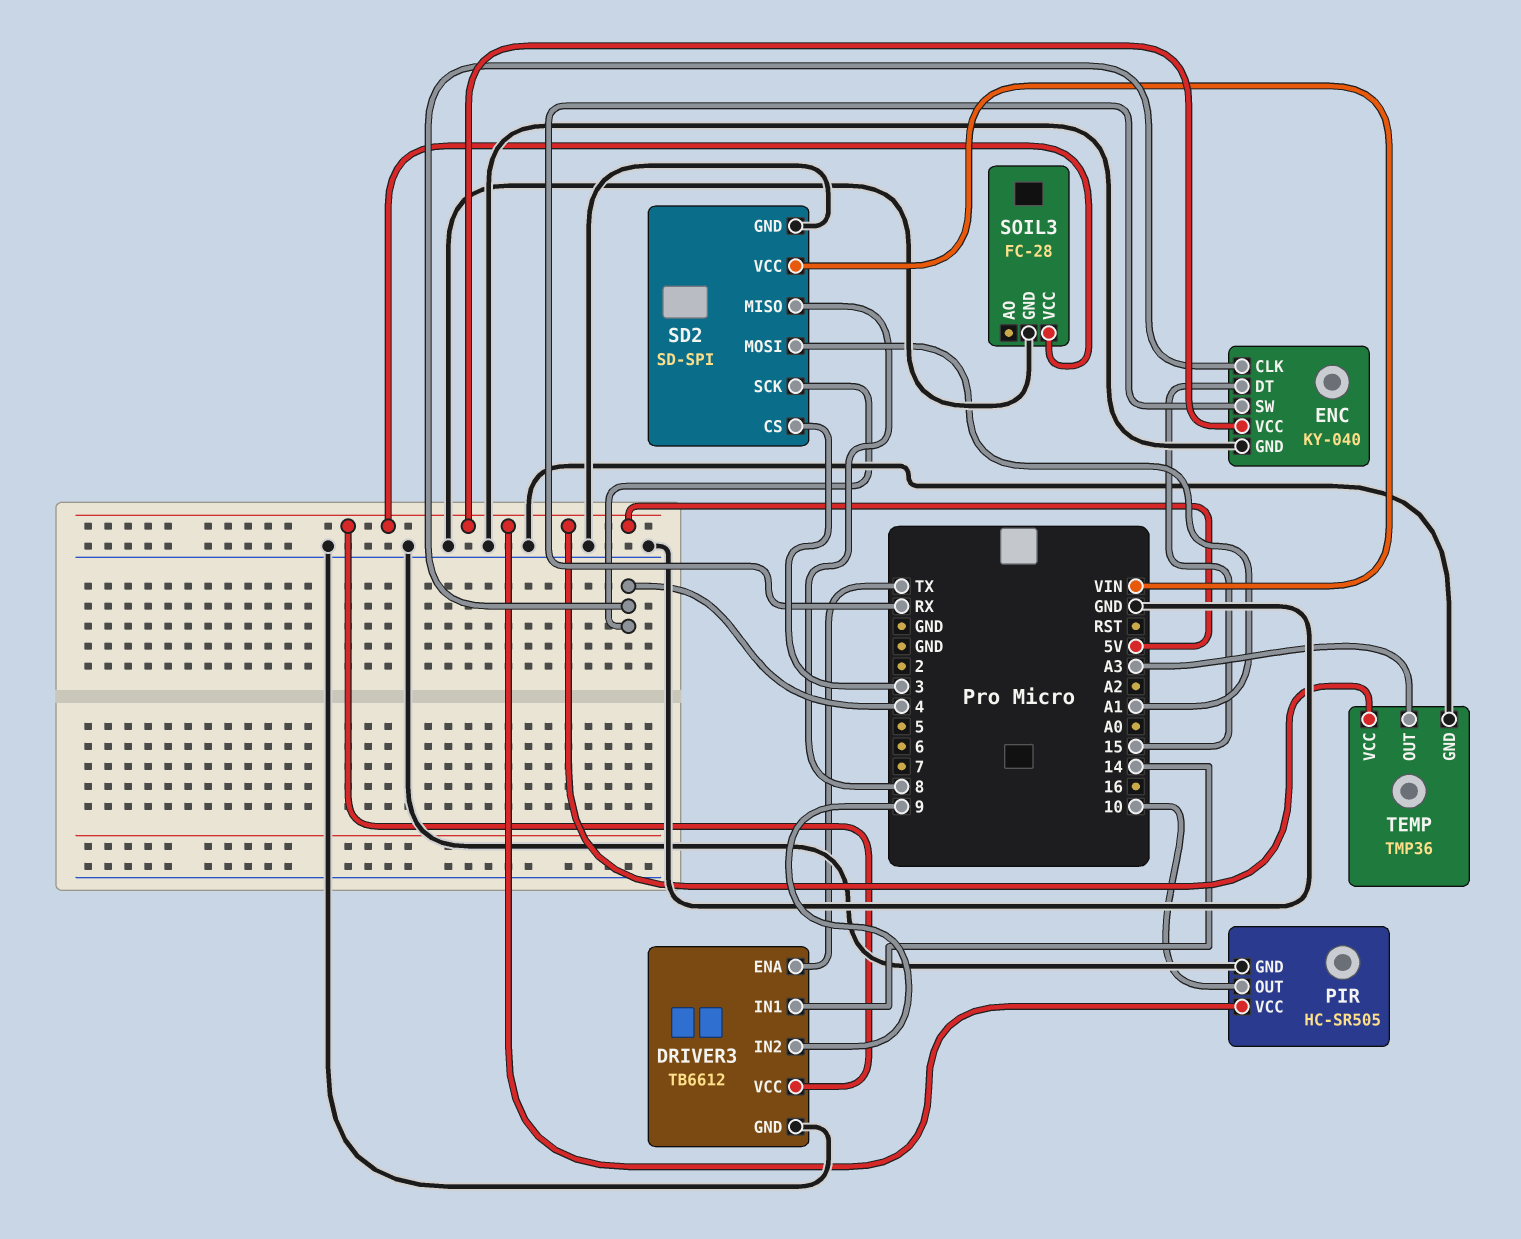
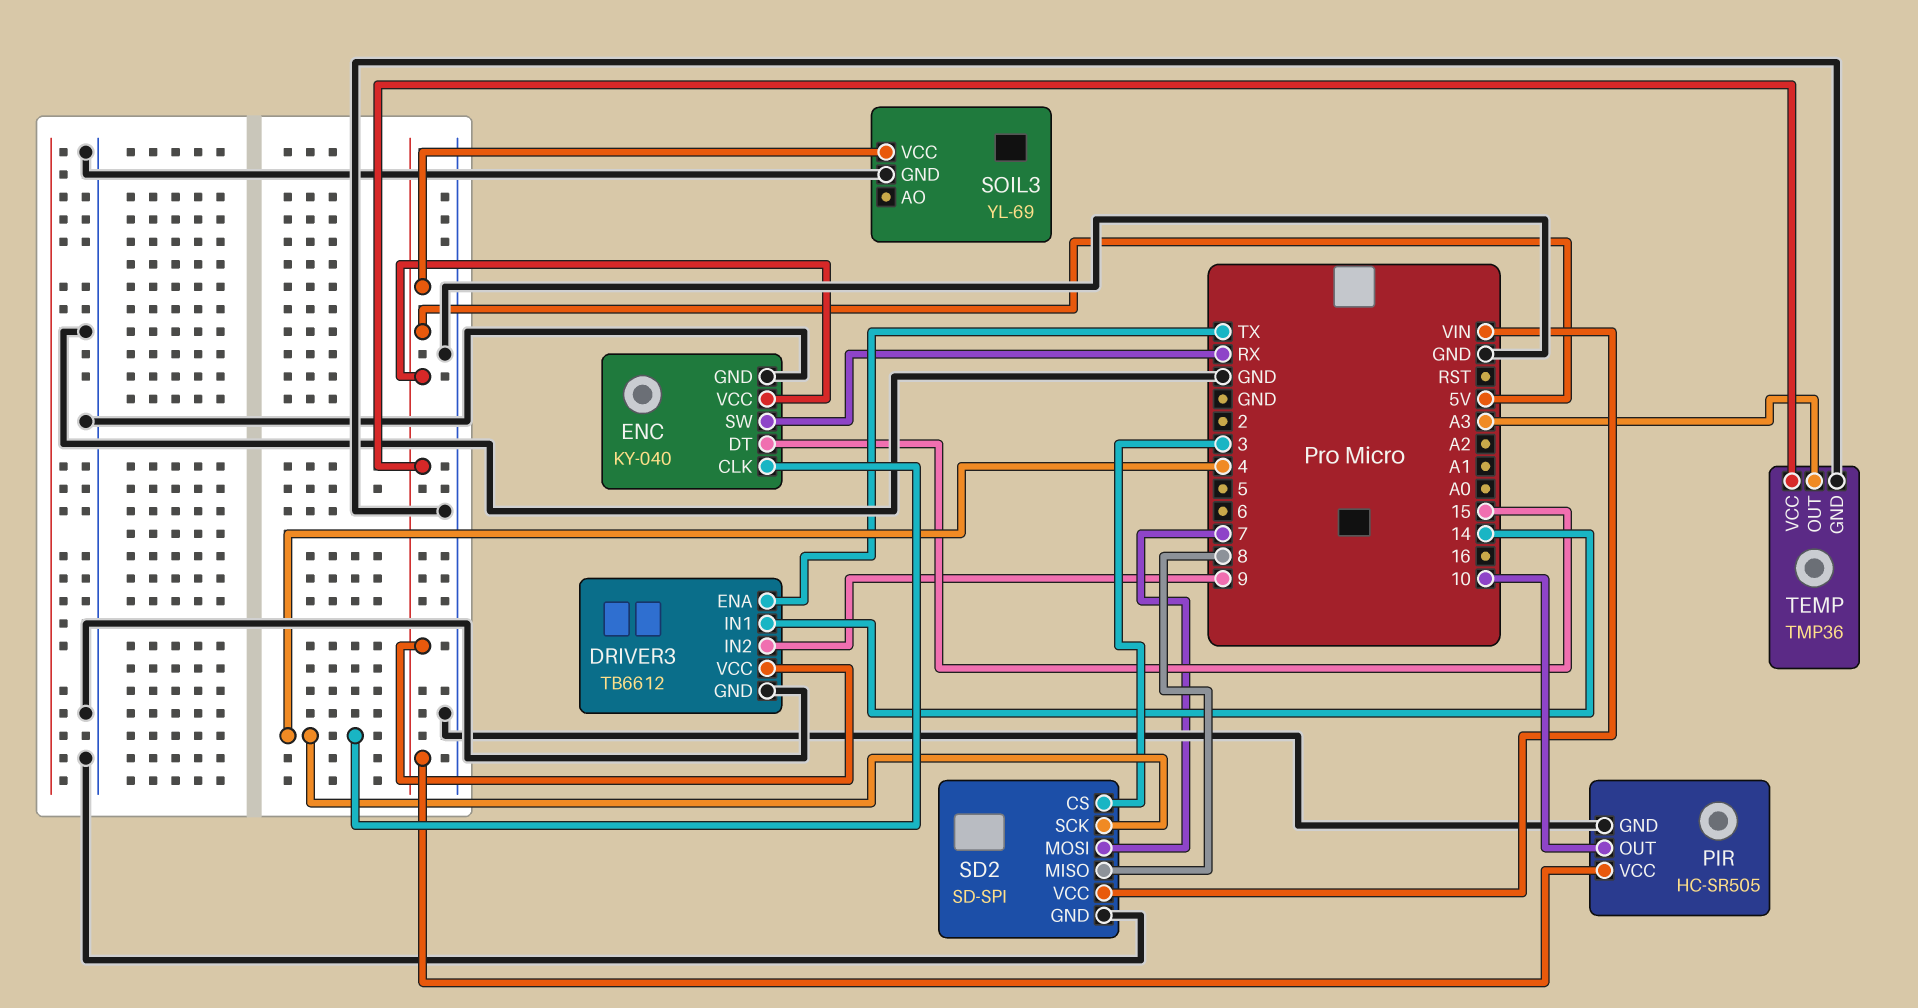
SD2 pin MOSI: A1 -> 7
SOIL3: FC-28 -> YL-69

